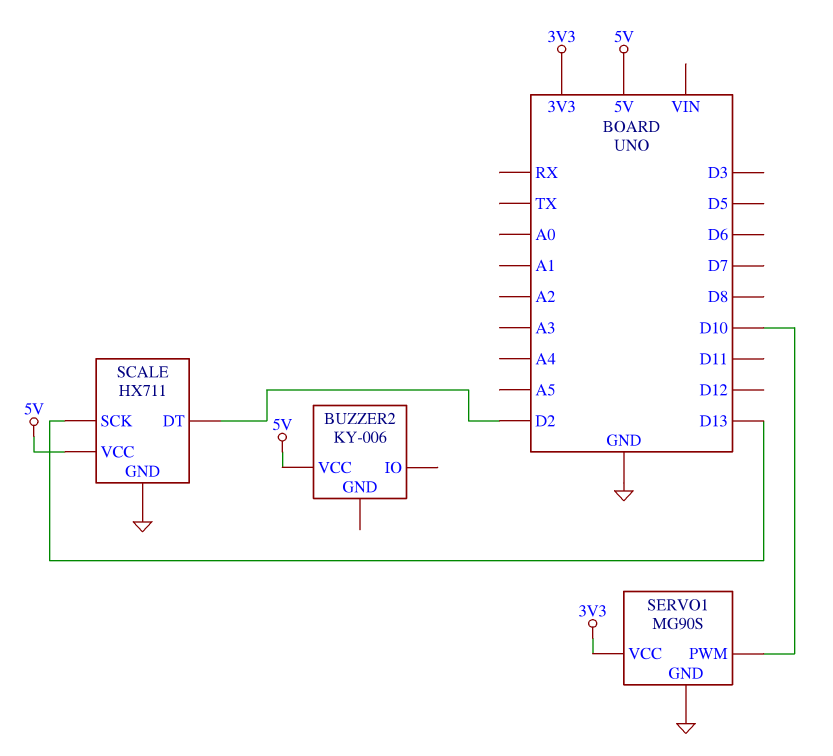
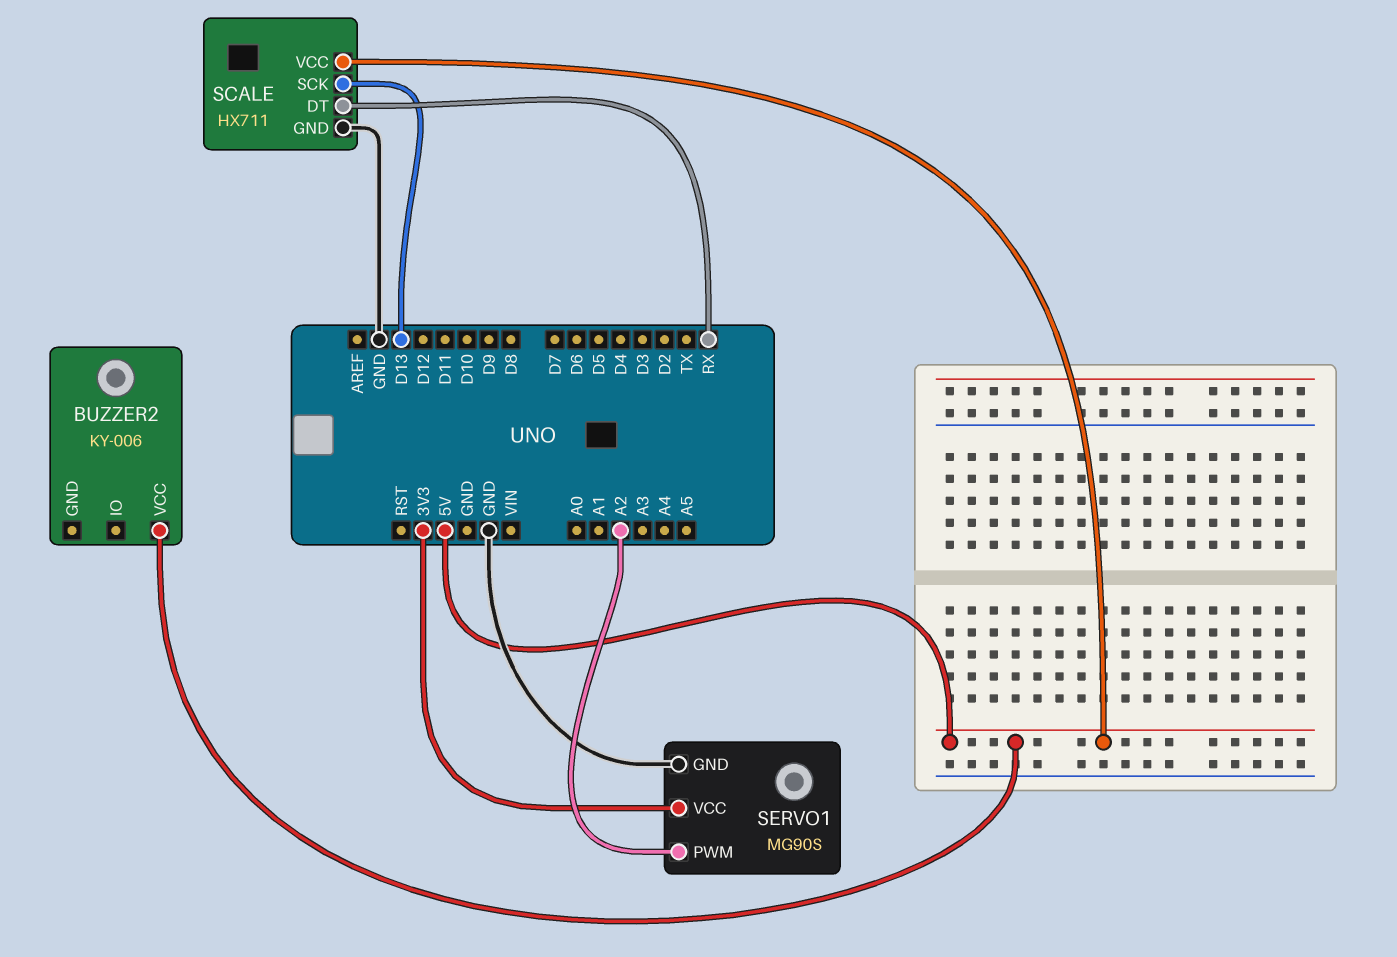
SCALE pin DT: D2 -> RX
SERVO1 pin PWM: D10 -> A2

